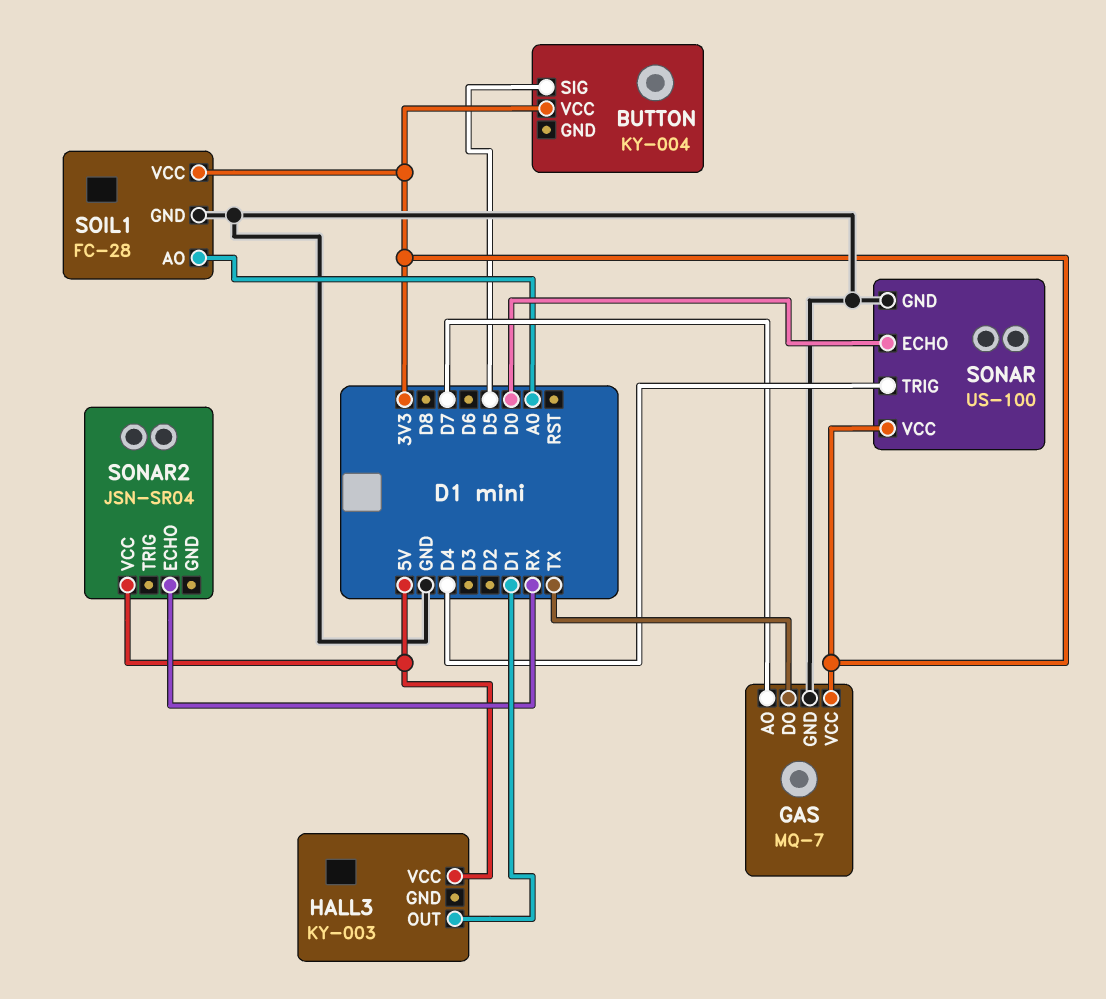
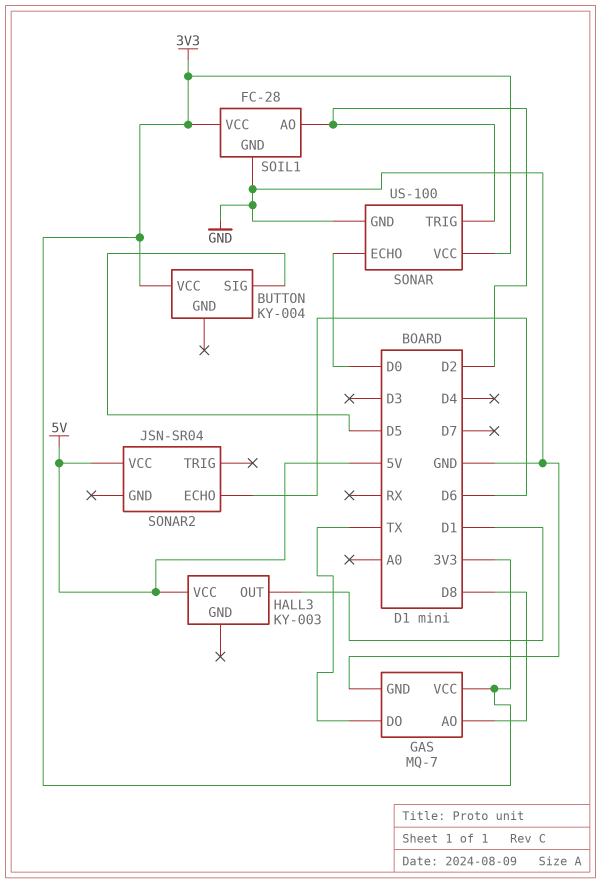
GAS pin AO: D7 -> D8
SOIL1 pin AO: A0 -> D2
SONAR pin TRIG: D4 -> D2
SONAR2 pin ECHO: RX -> D6

